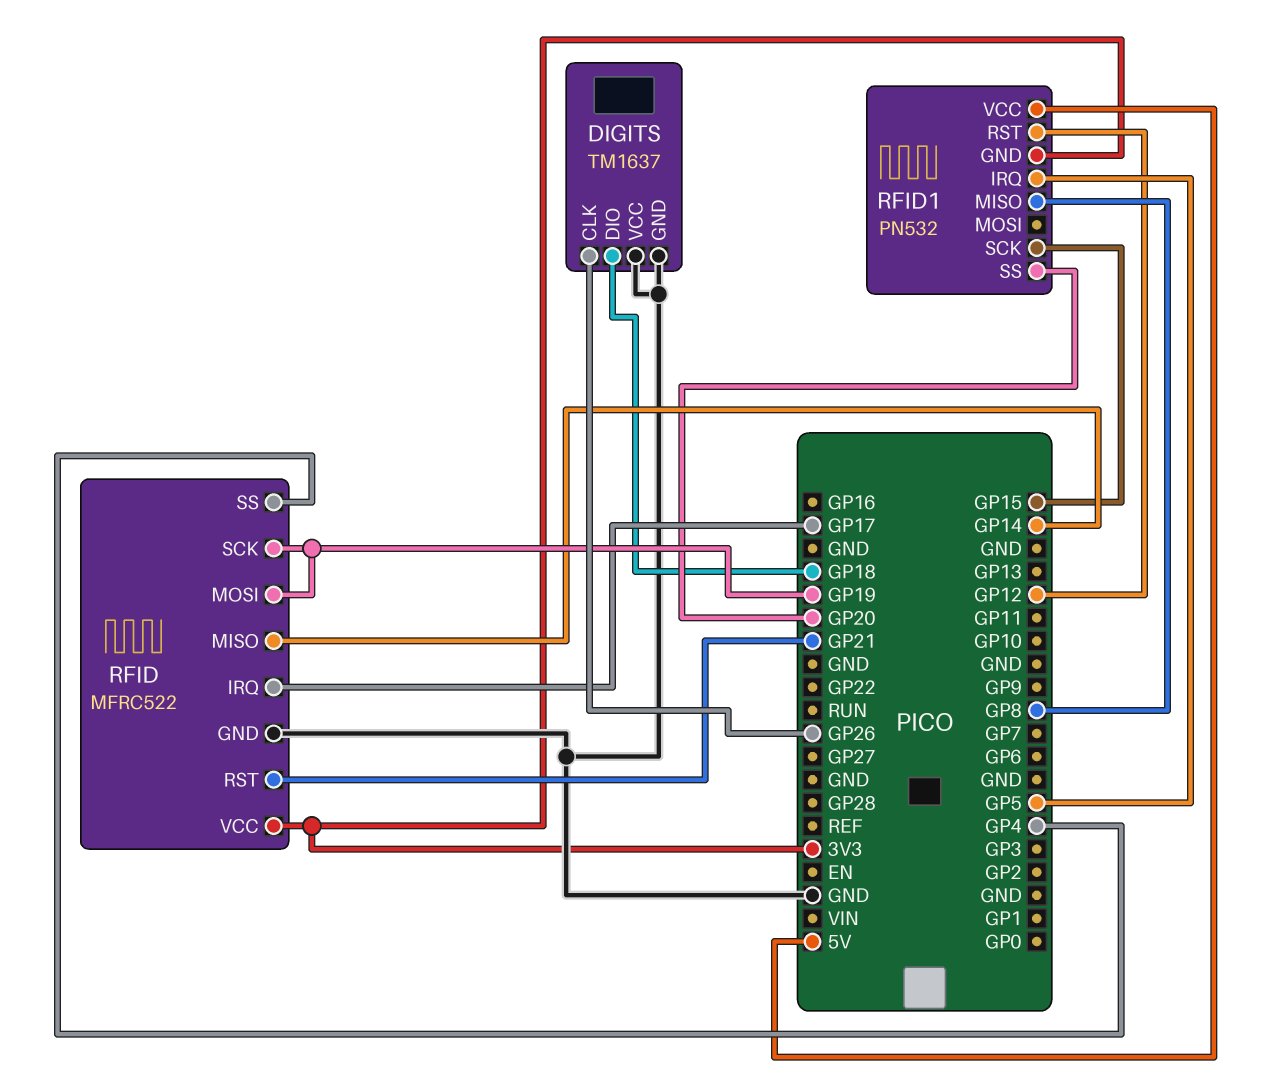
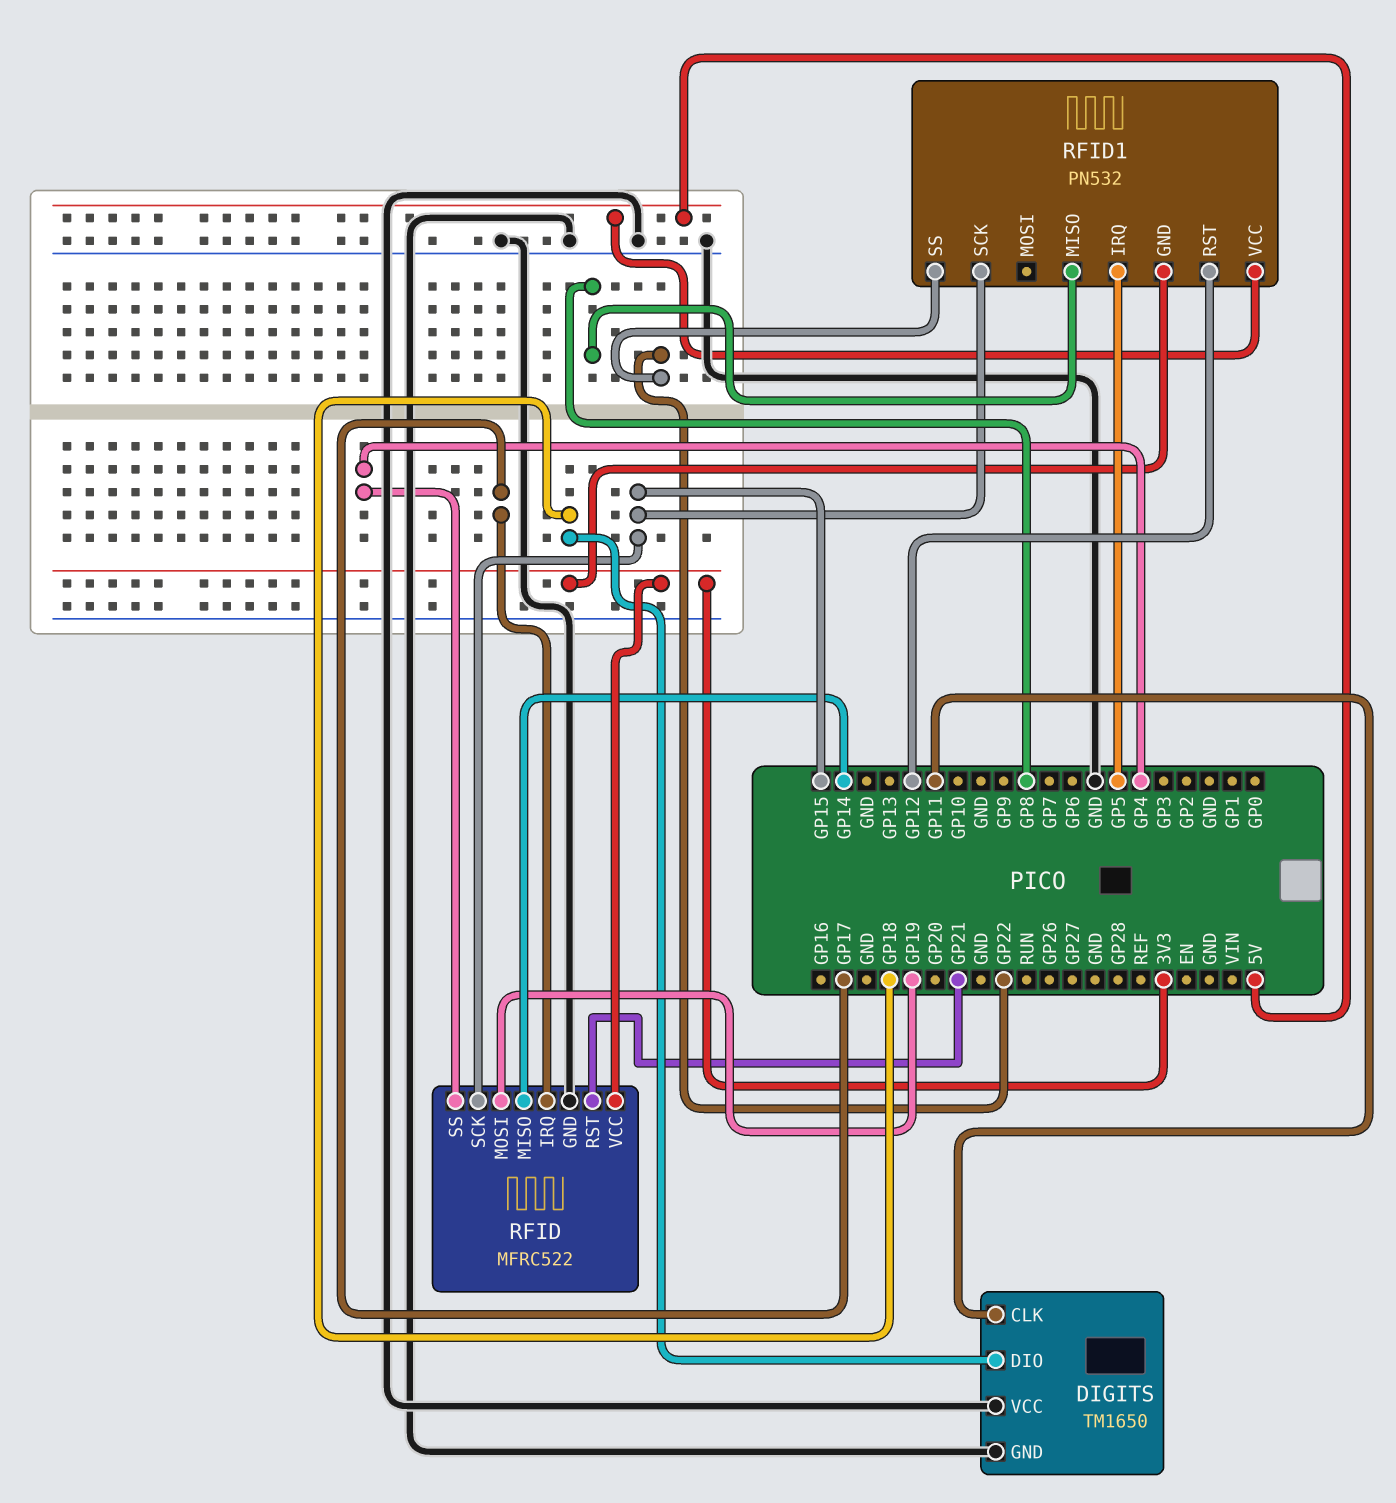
DIGITS: TM1637 -> TM1650
DIGITS pin CLK: GP26 -> GP11
RFID pin SCK: GP19 -> GP15
RFID1 pin SS: GP20 -> GP22

